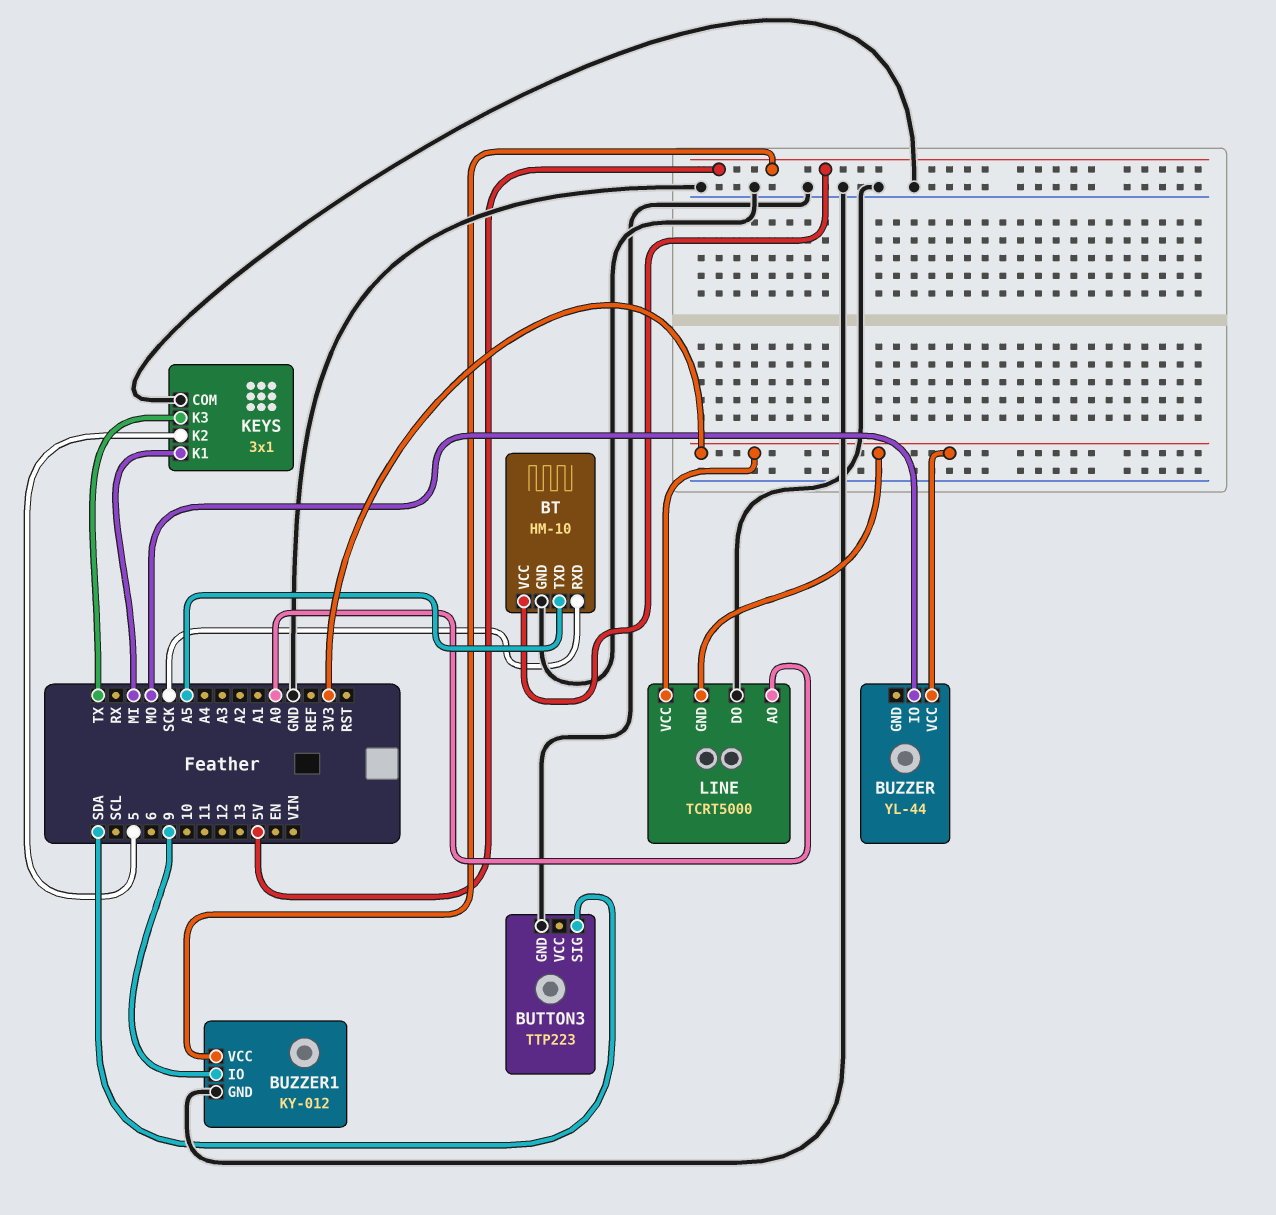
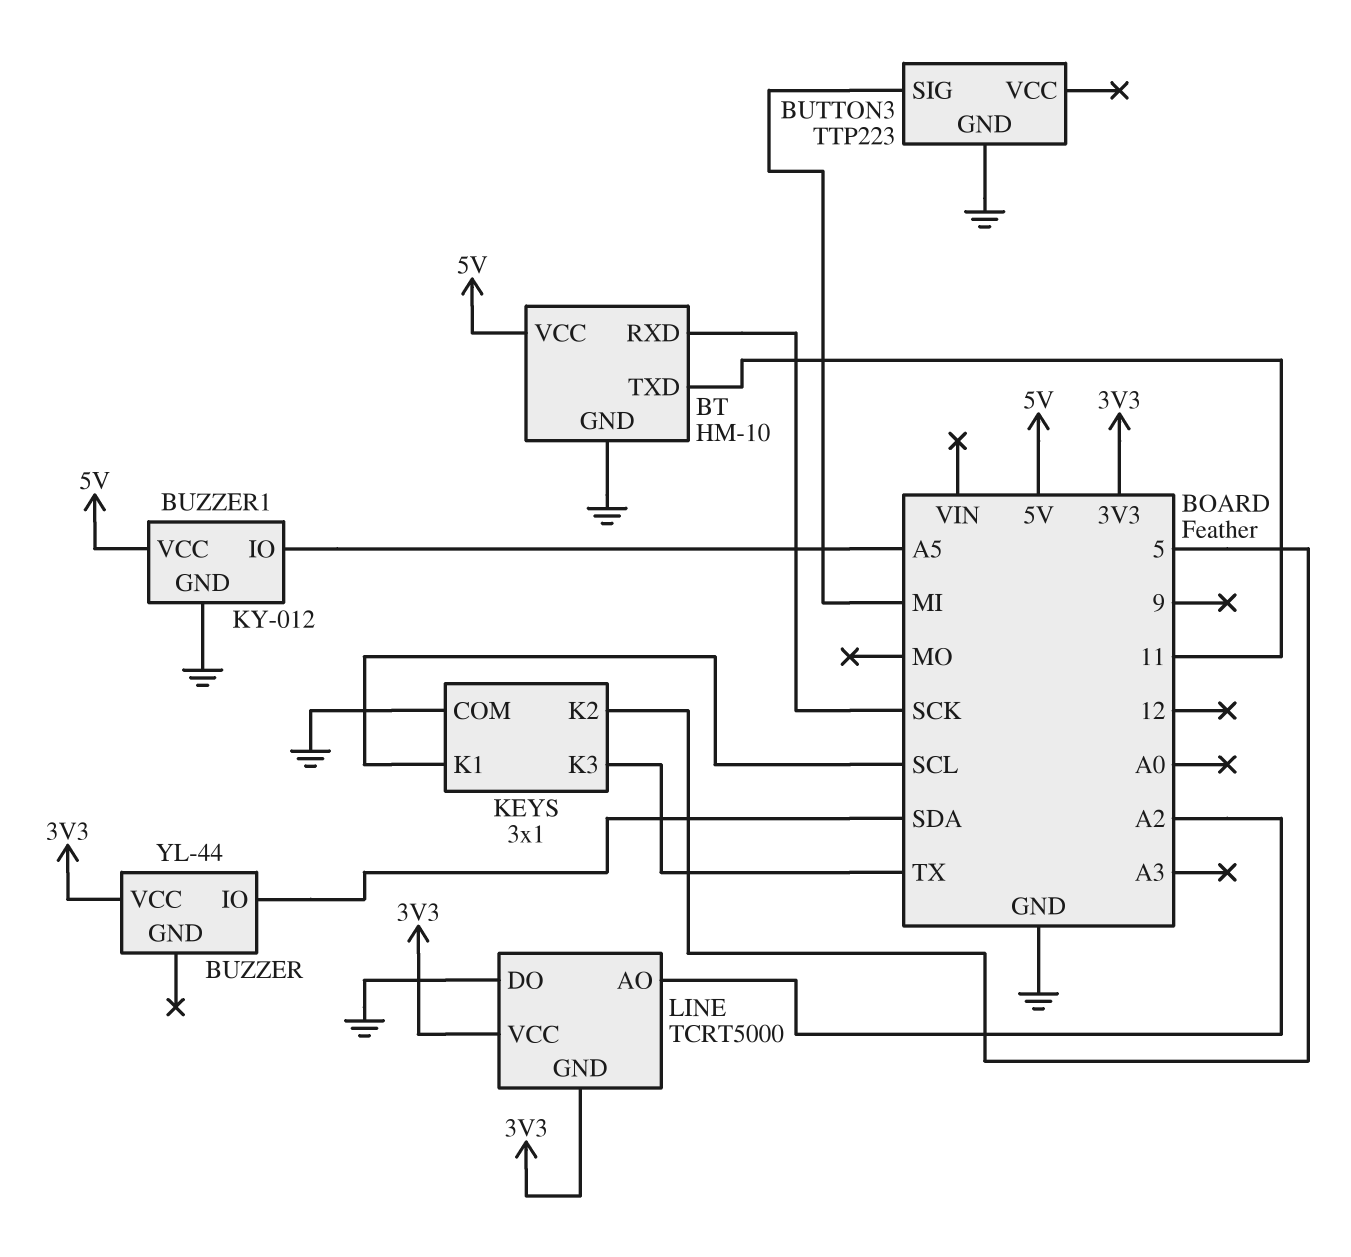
BT pin TXD: A5 -> 11
BUTTON3 pin SIG: SDA -> MI
BUZZER pin IO: MO -> SDA
BUZZER1 pin IO: 9 -> A5
KEYS pin K1: MI -> SCL
LINE pin AO: A0 -> A2

